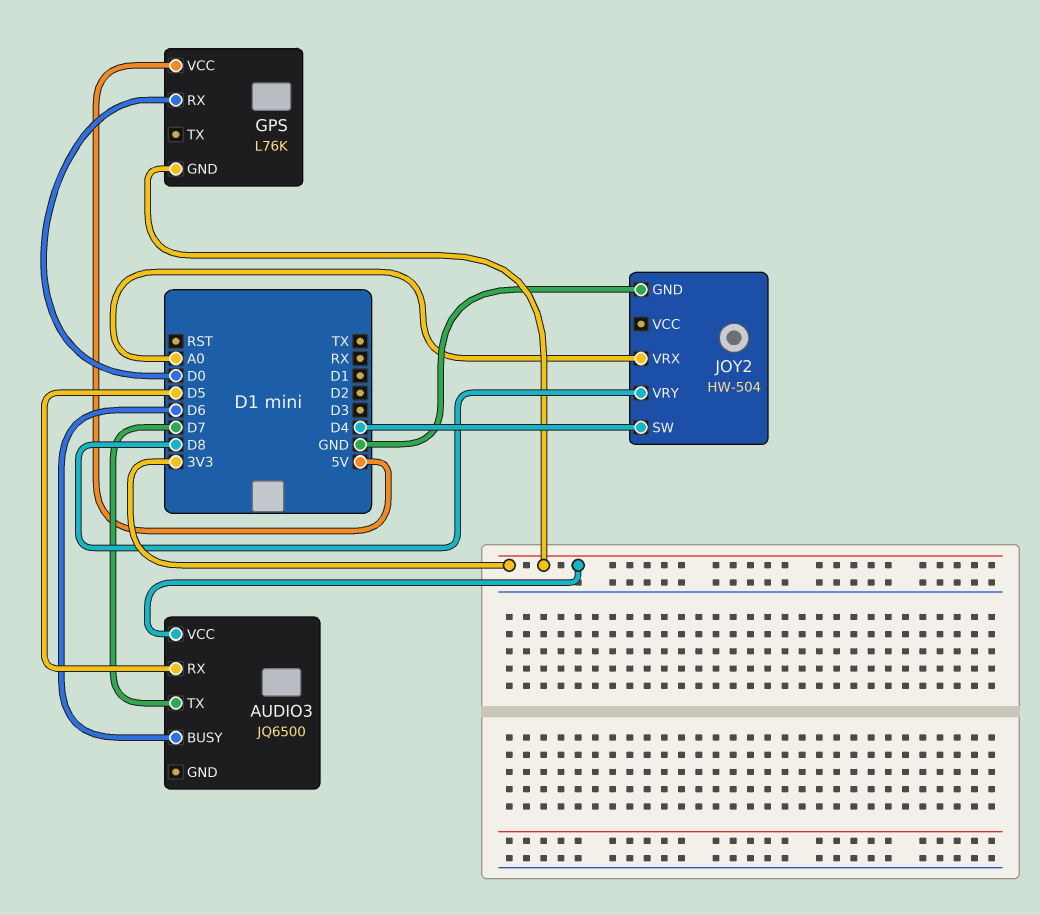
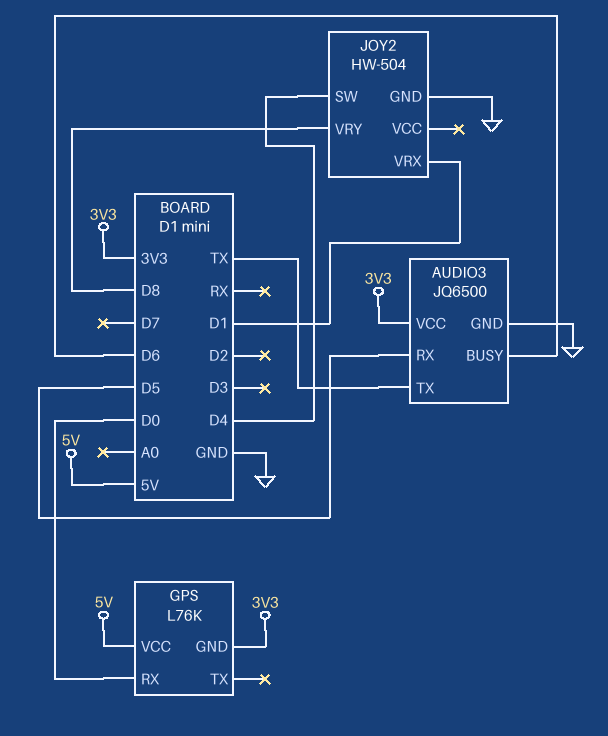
AUDIO3 pin GND: none -> GND
AUDIO3 pin TX: D7 -> TX
JOY2 pin VRX: A0 -> D1

